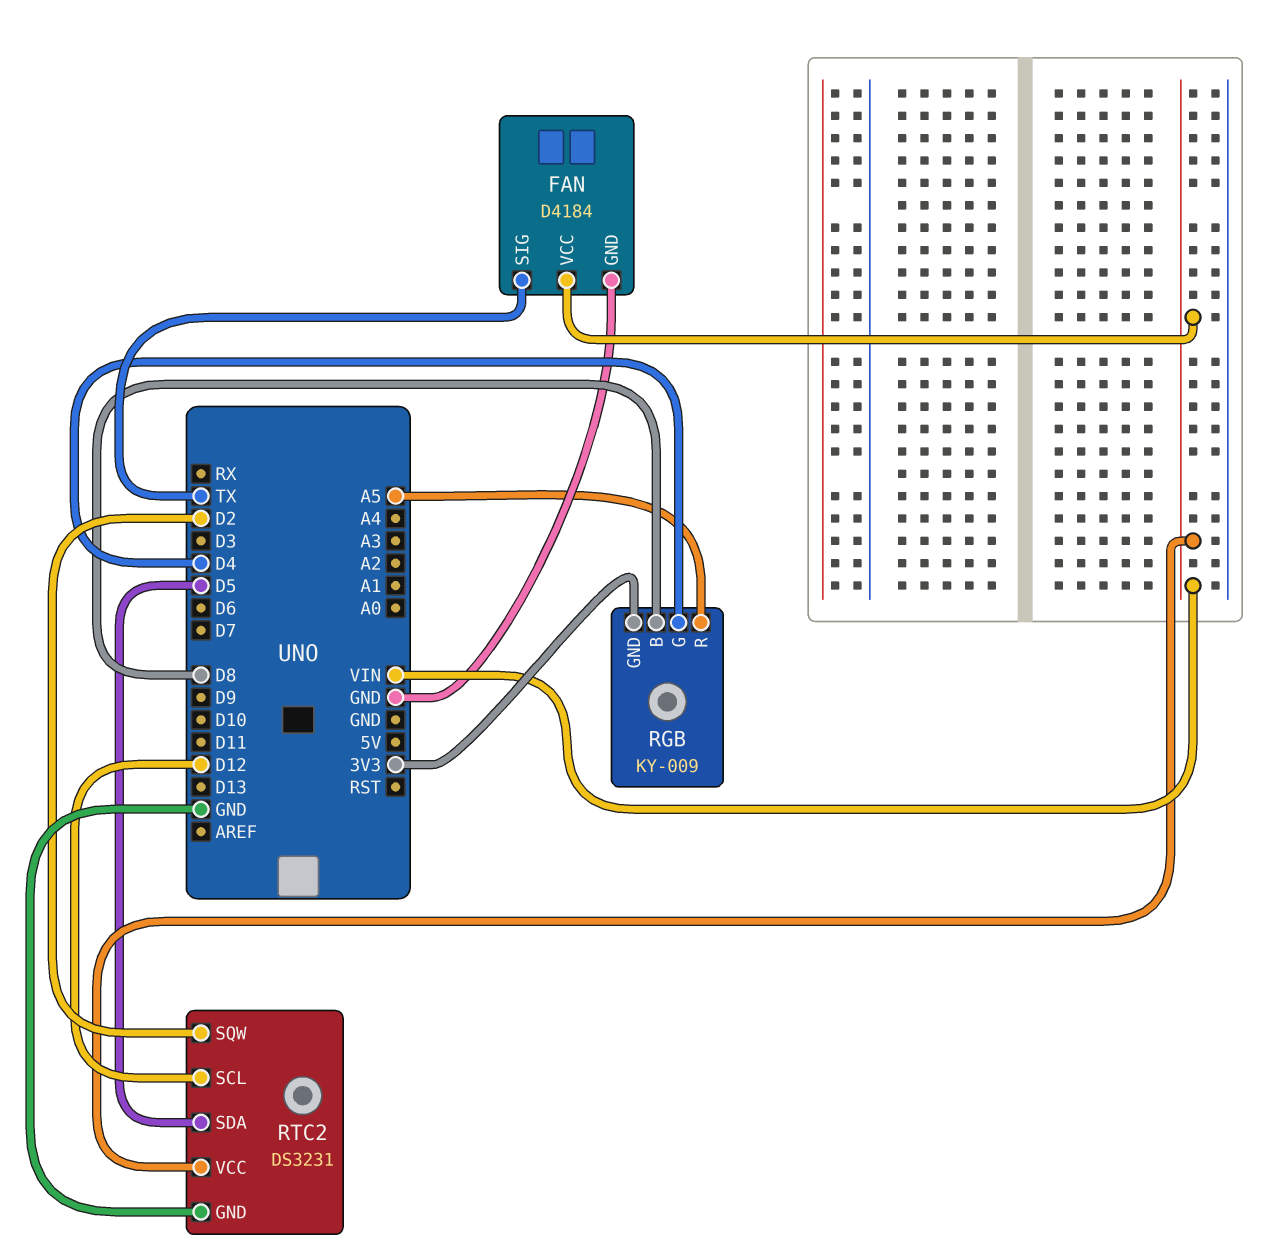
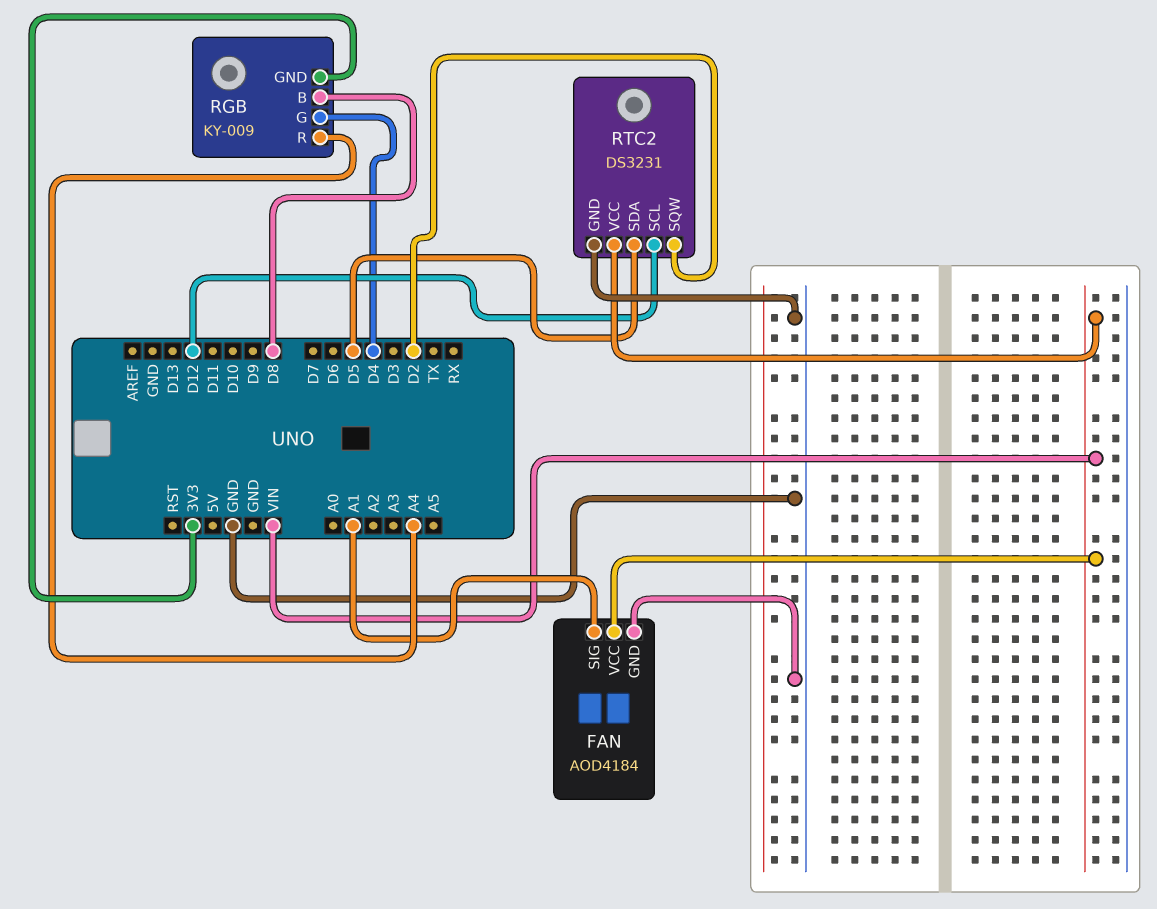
FAN: D4184 -> AOD4184
FAN pin SIG: TX -> A1
RGB pin R: A5 -> A4

